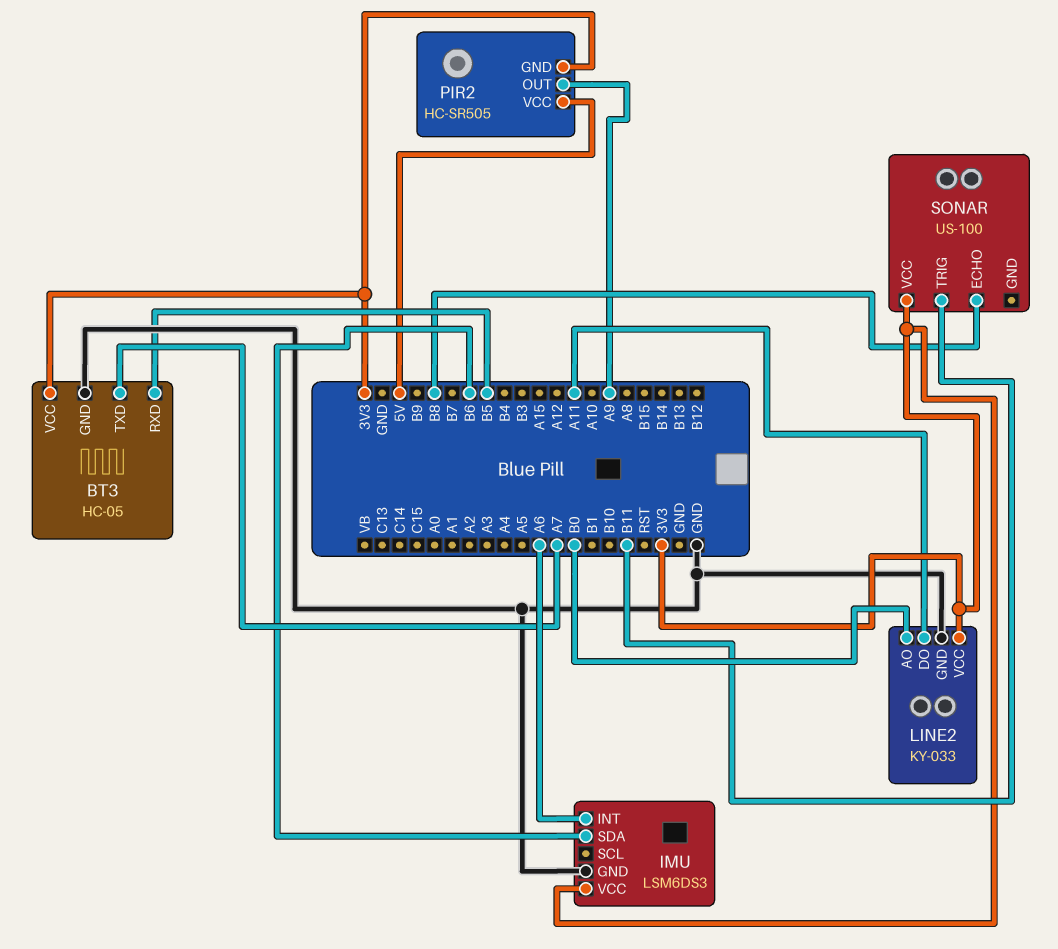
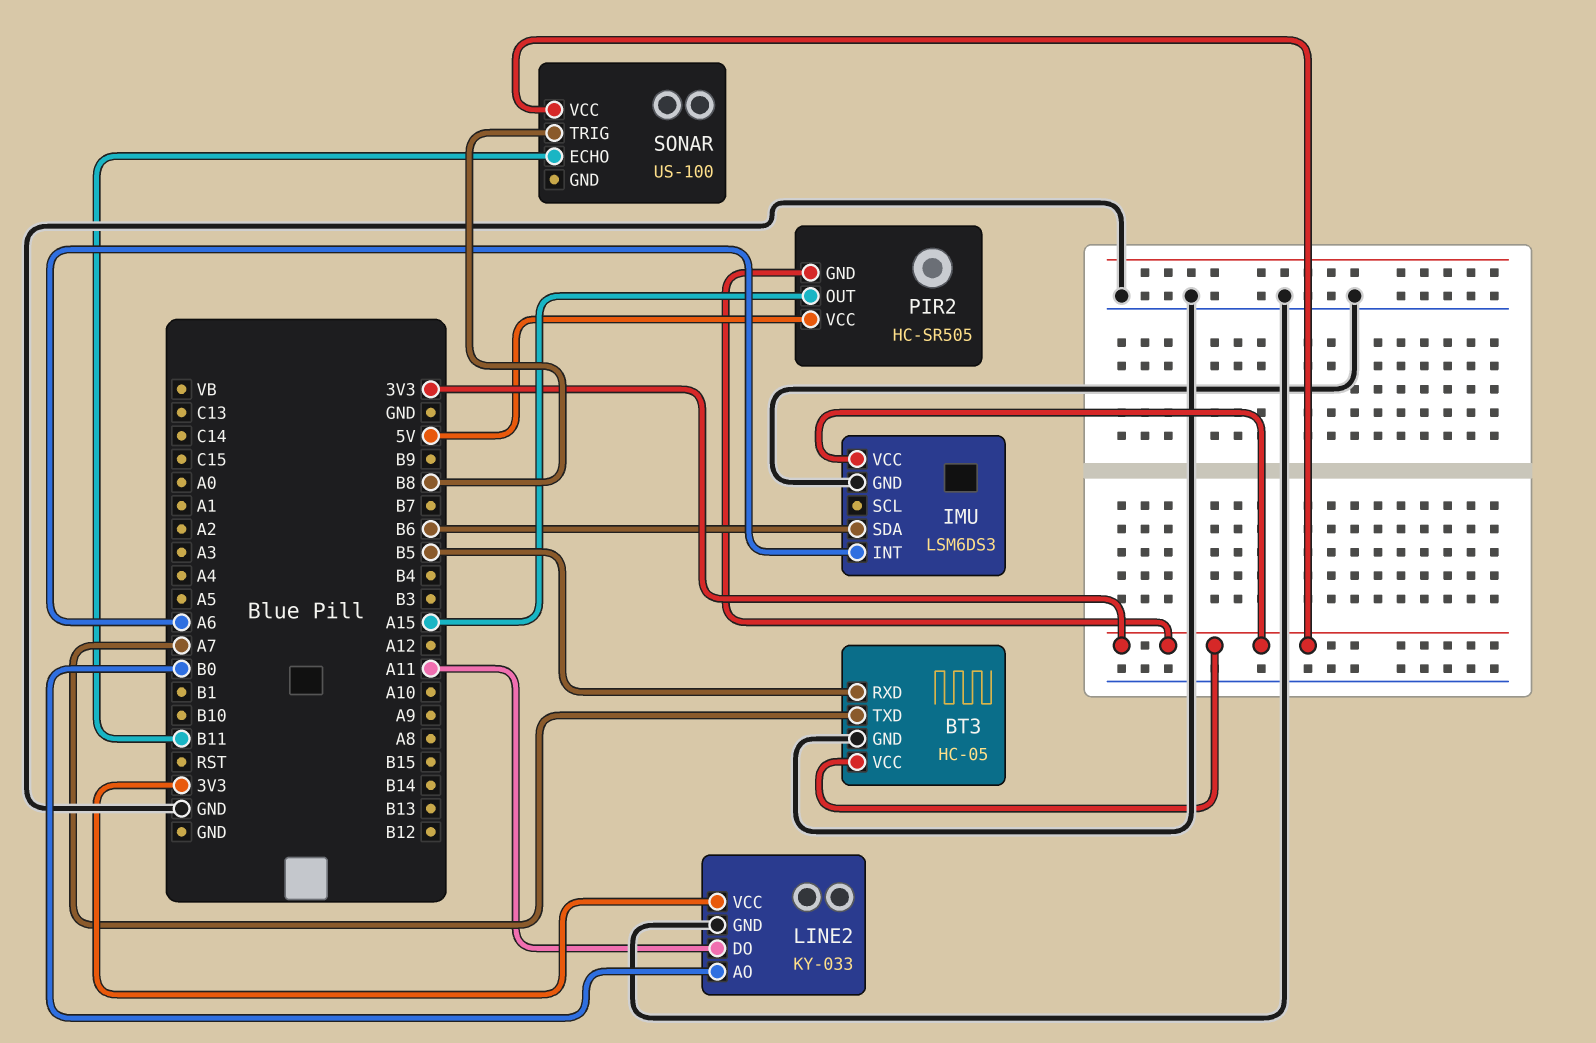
PIR2 pin OUT: A9 -> A15
SONAR pin ECHO: B8 -> B11
SONAR pin TRIG: B11 -> B8

